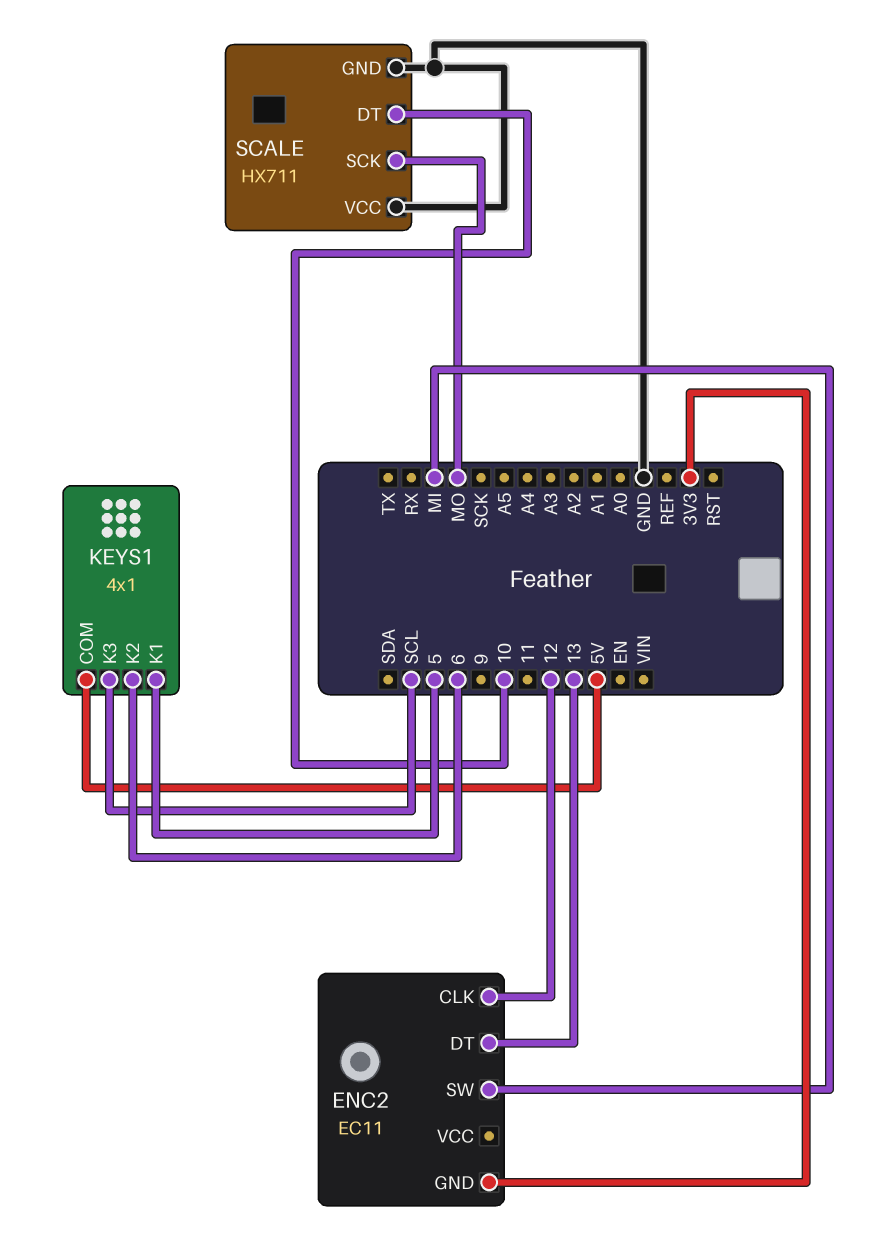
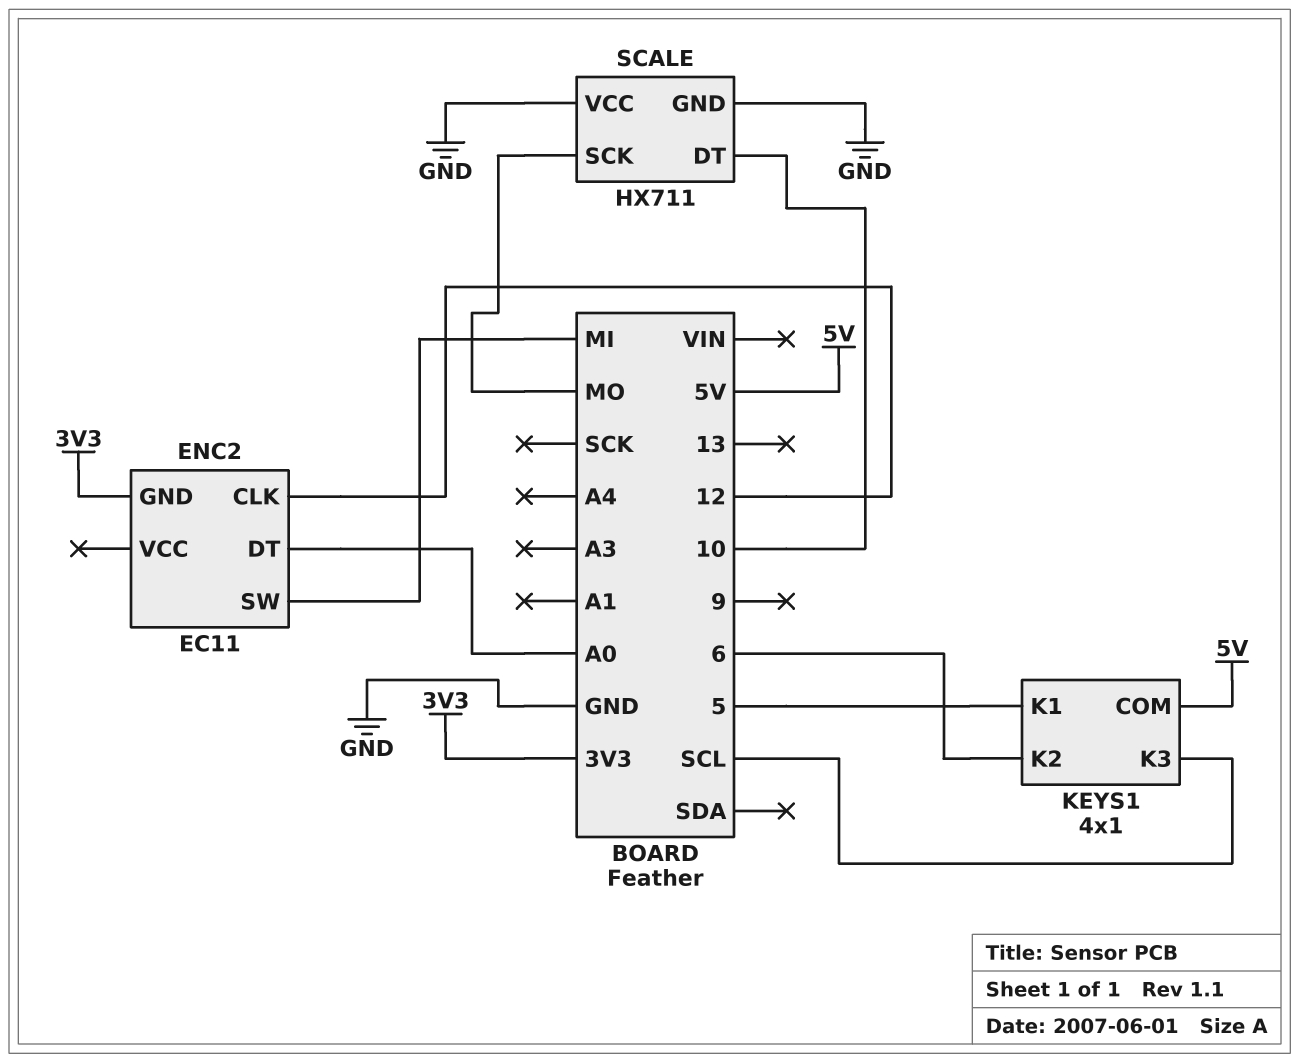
ENC2 pin DT: 13 -> A0

